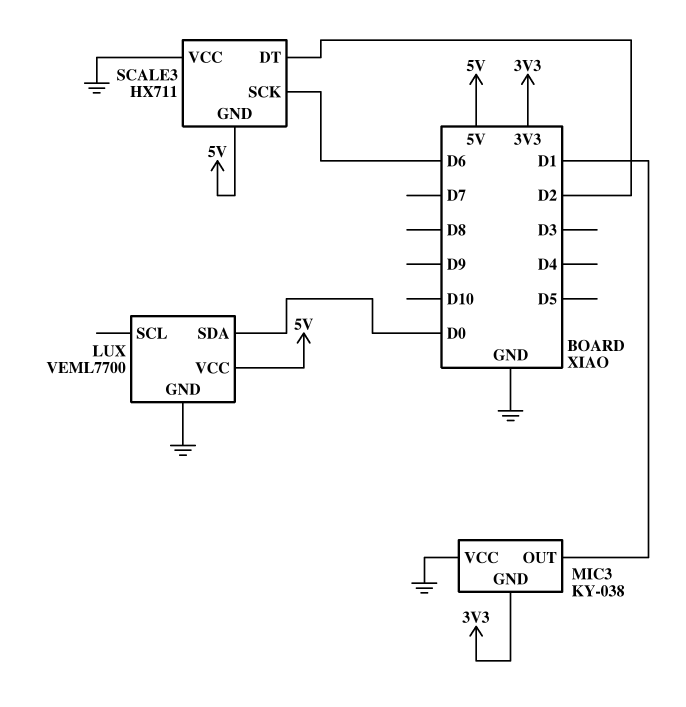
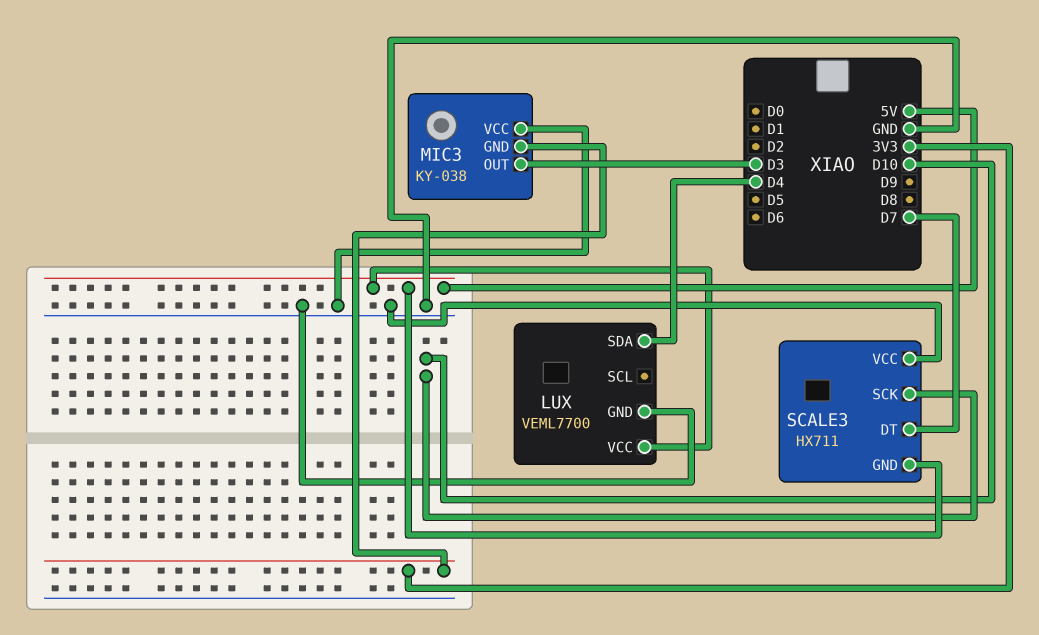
LUX pin SDA: D0 -> D4
MIC3 pin OUT: D1 -> D3
SCALE3 pin DT: D2 -> D7
SCALE3 pin SCK: D6 -> D10

